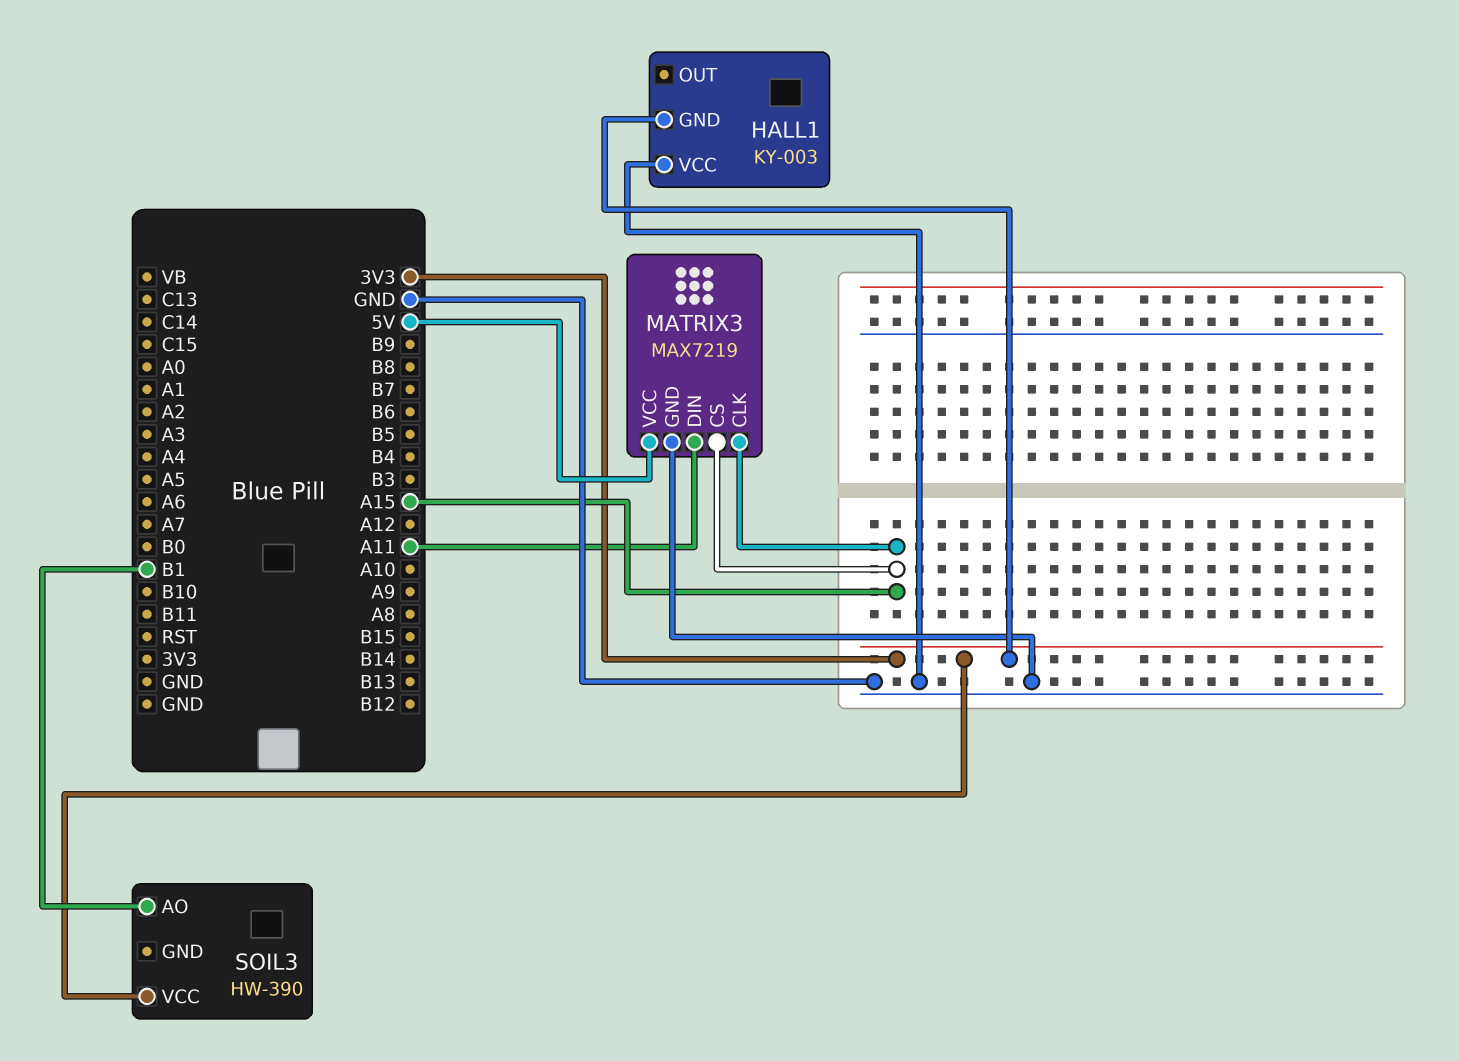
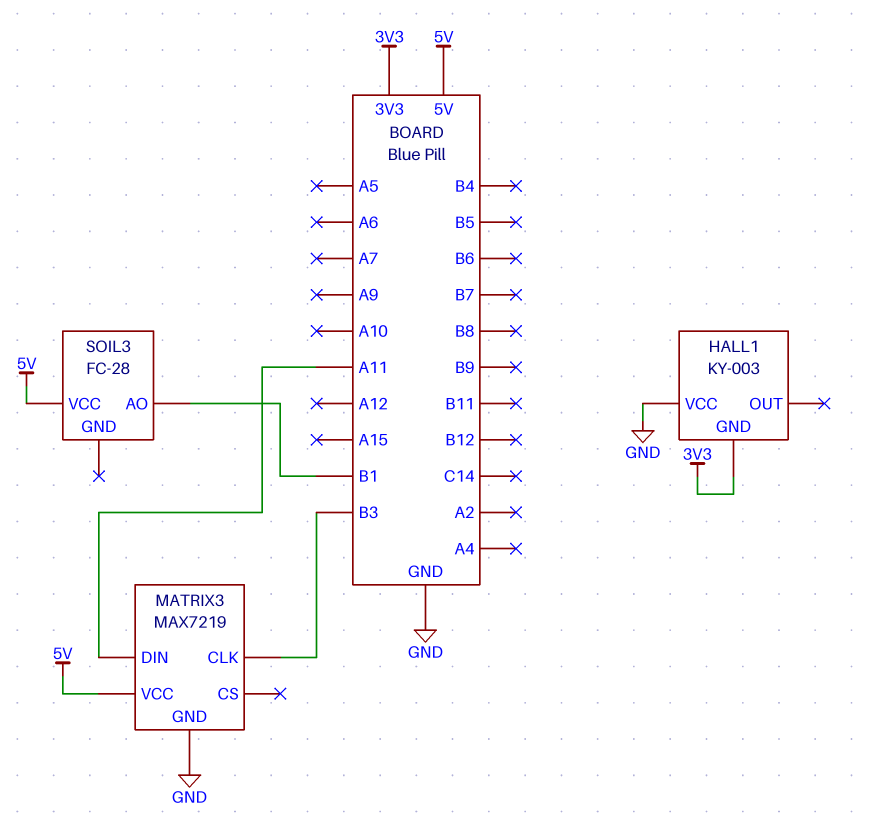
MATRIX3 pin CLK: A15 -> B3
MATRIX3 pin CS: A15 -> none
SOIL3: HW-390 -> FC-28
SOIL3 pin VCC: 3V3 -> 5V

